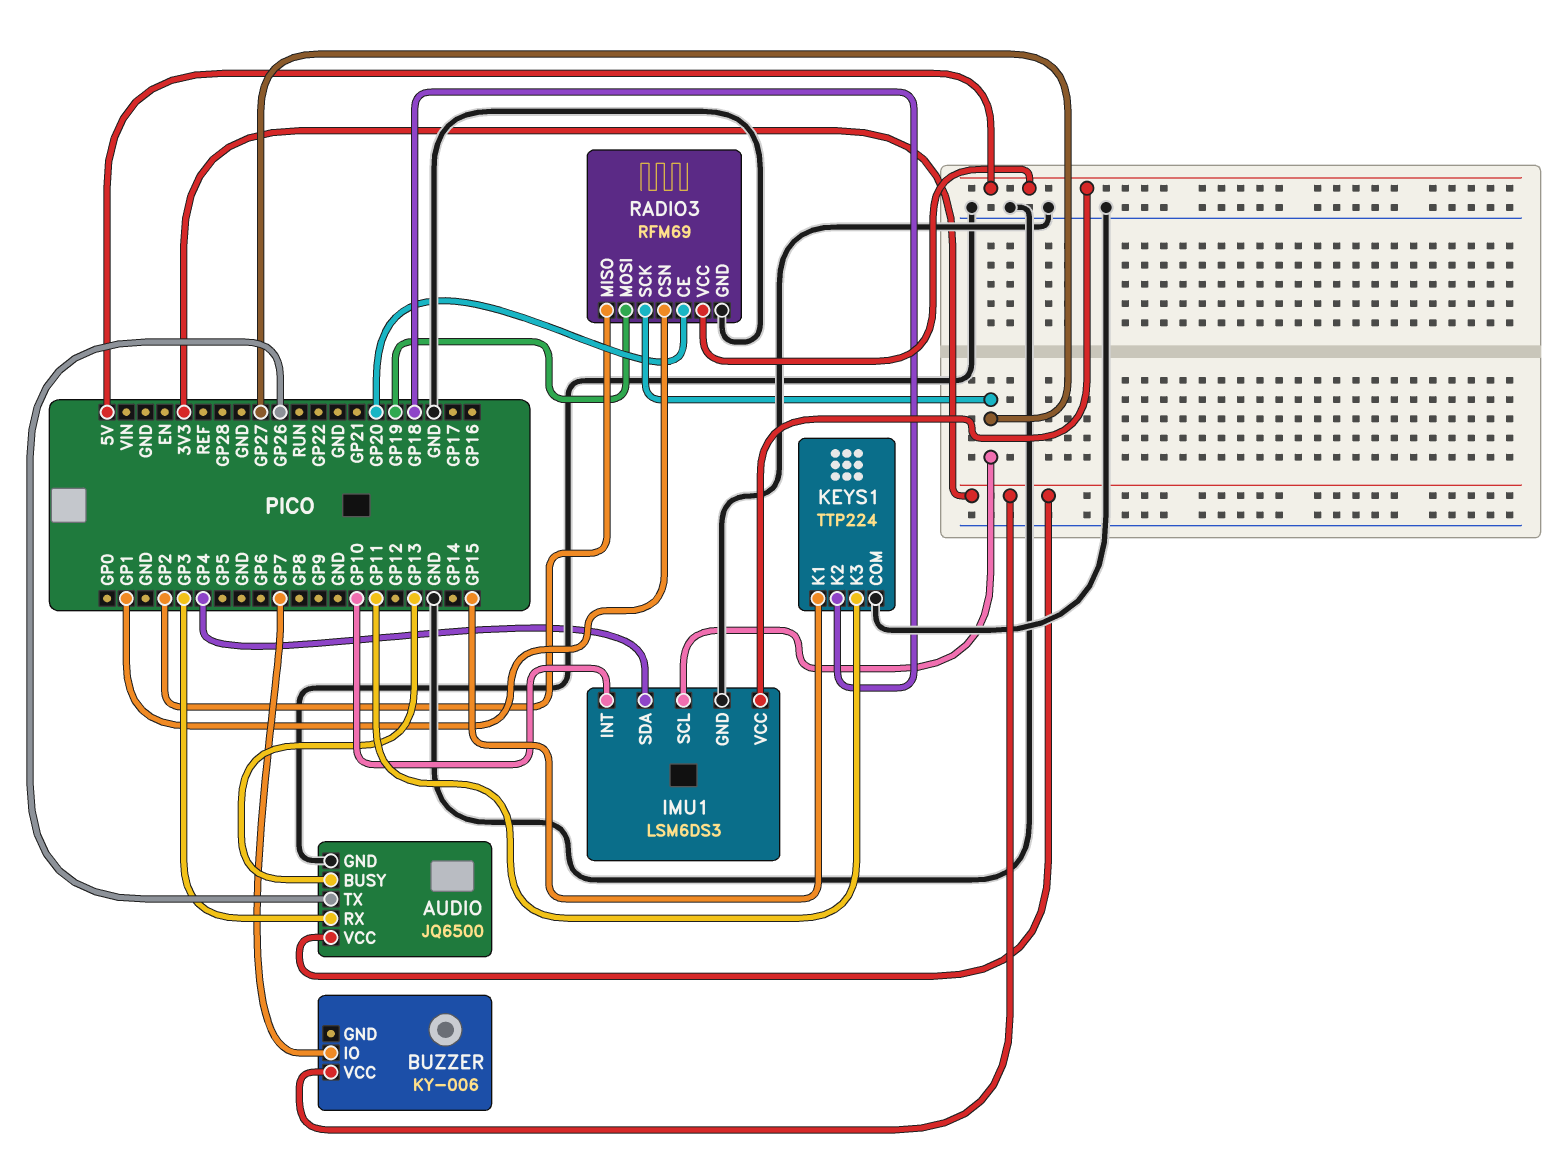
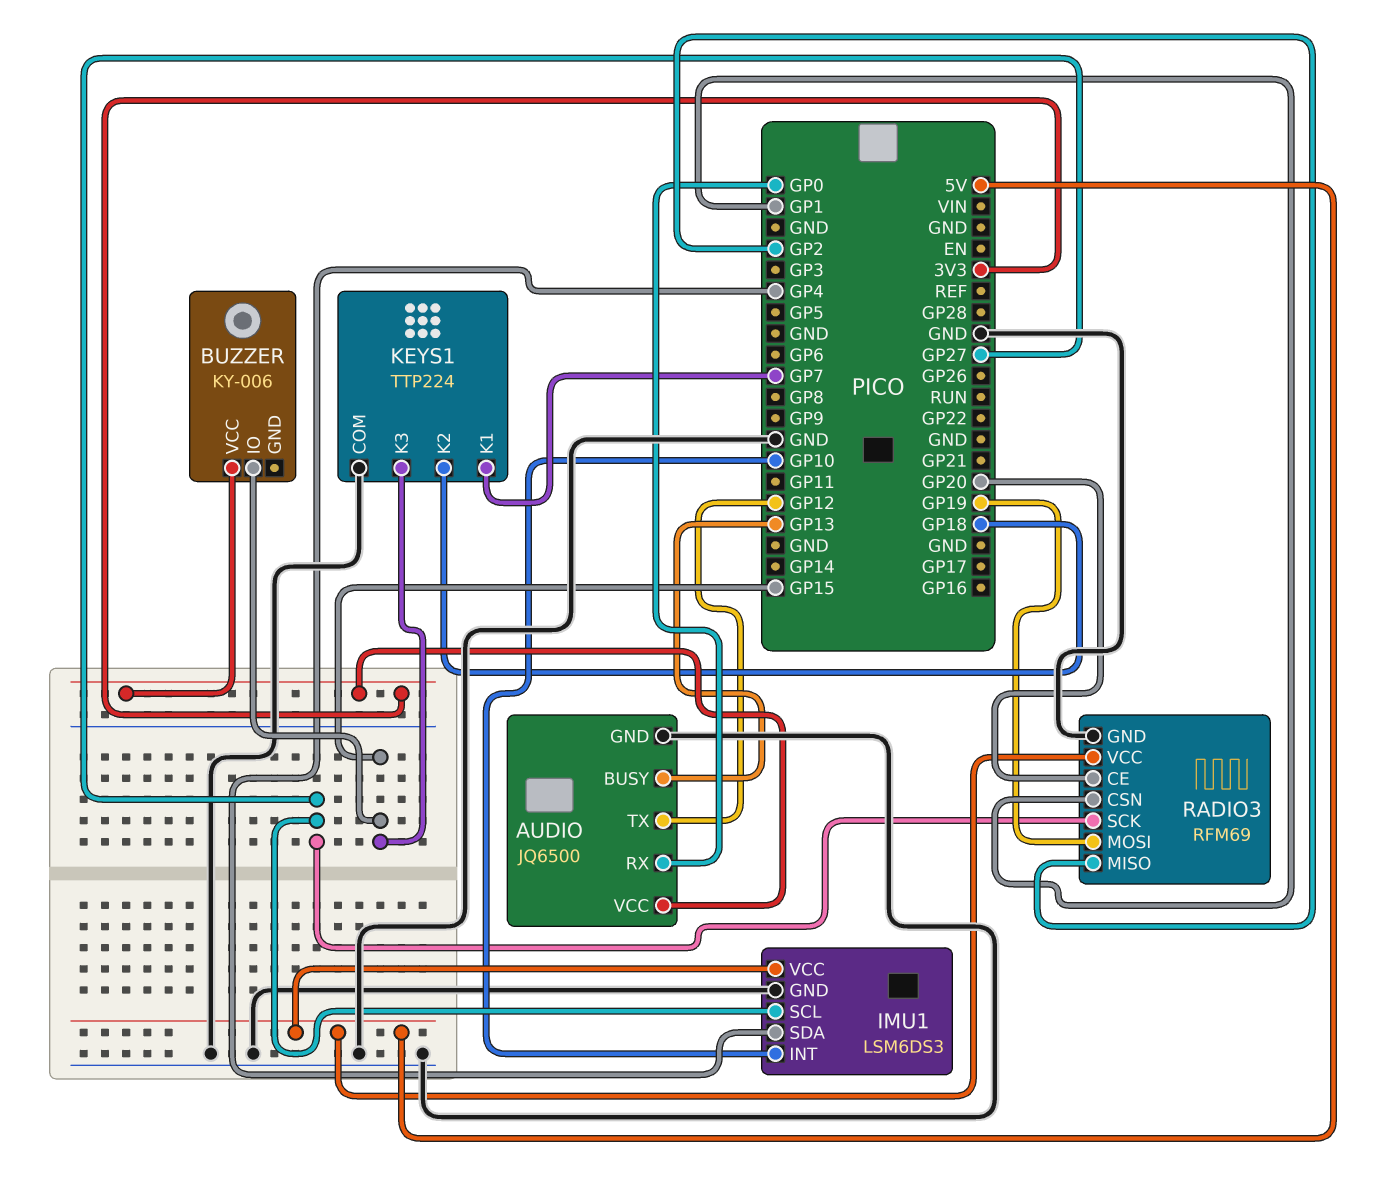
AUDIO pin RX: GP3 -> GP0
AUDIO pin TX: GP26 -> GP12
BUZZER pin IO: GP7 -> GP15
KEYS1 pin K1: GP15 -> GP7
KEYS1 pin K3: GP11 -> GP15

